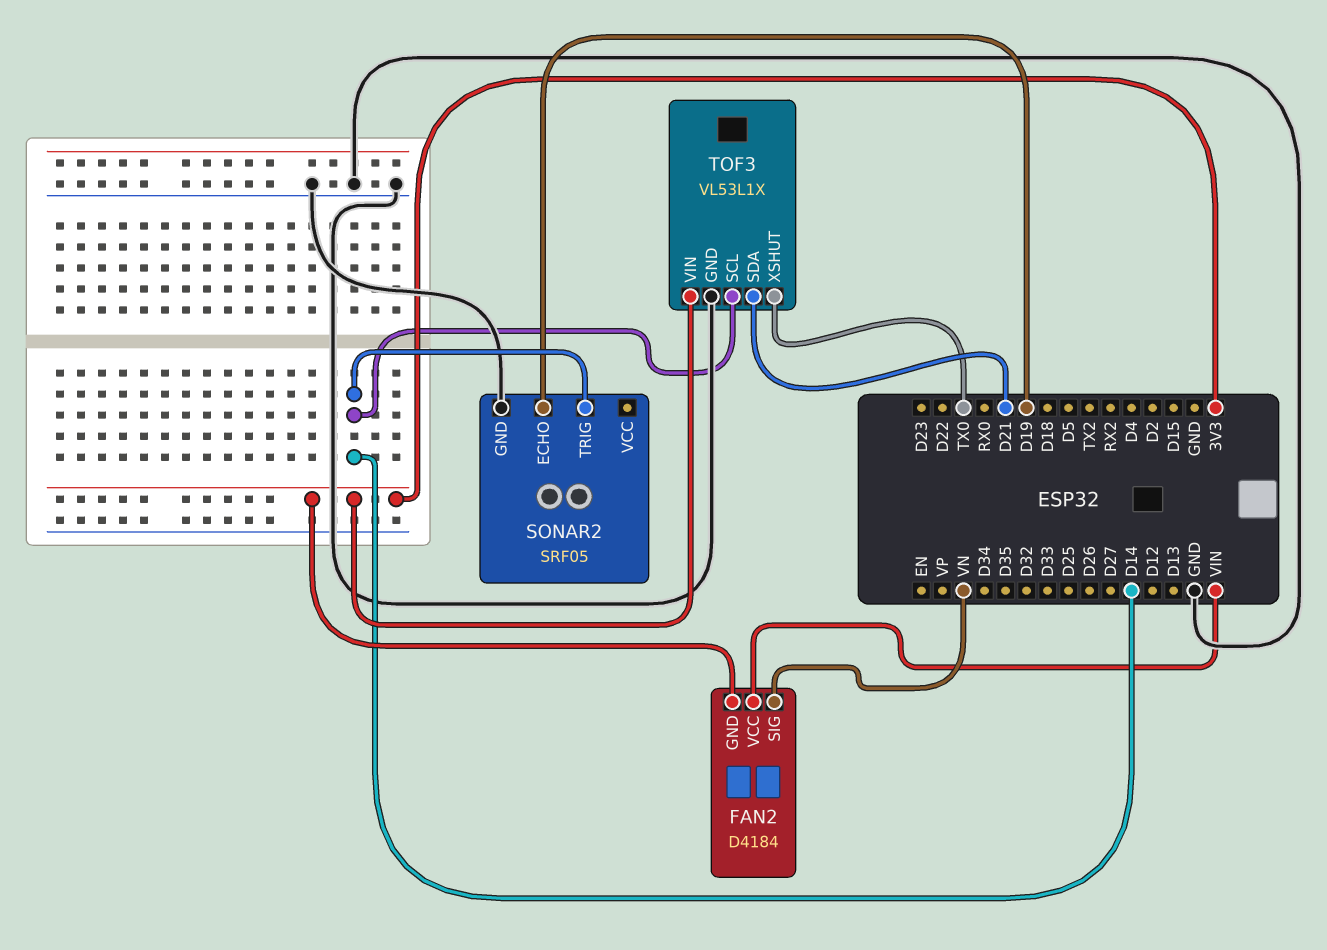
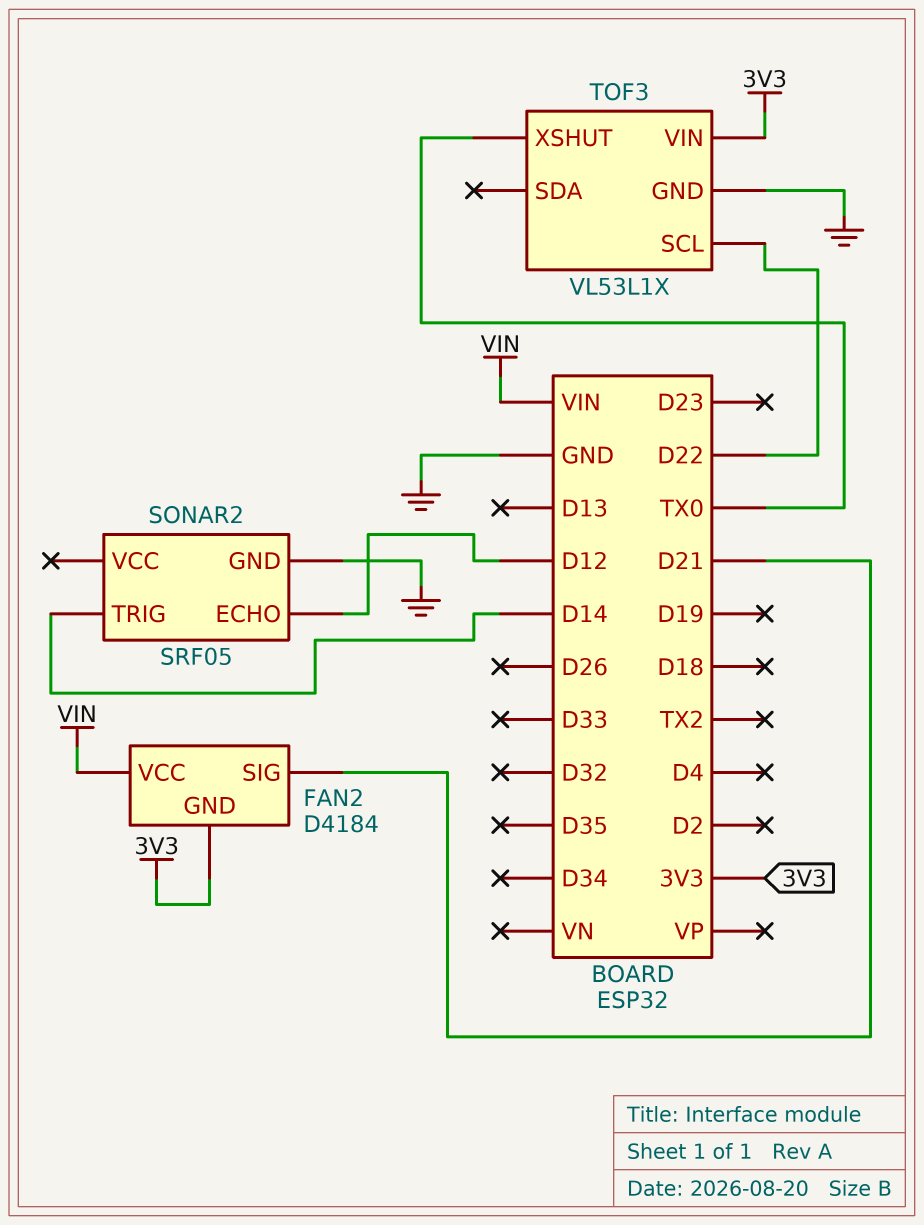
FAN2 pin SIG: VN -> D21
SONAR2 pin ECHO: D19 -> D12
TOF3 pin SCL: D14 -> D22
TOF3 pin SDA: D21 -> none

